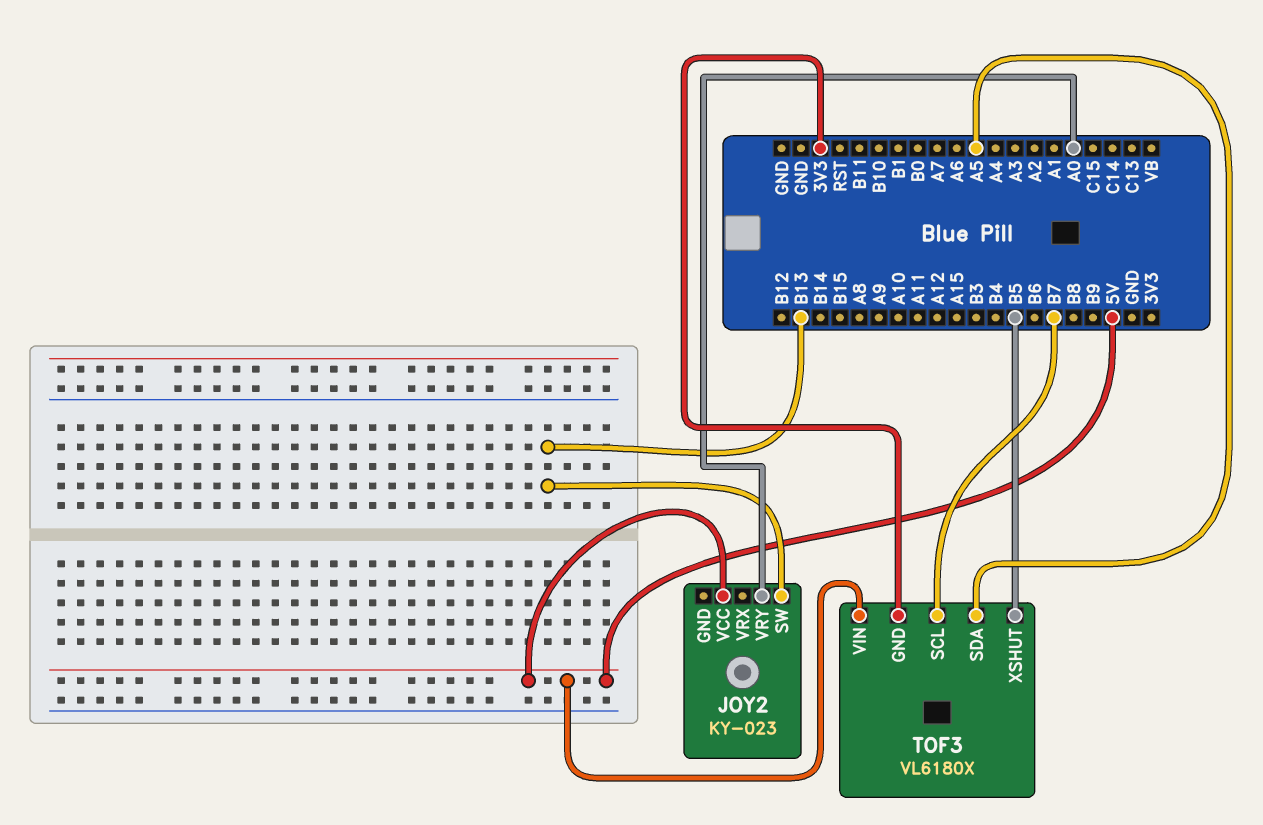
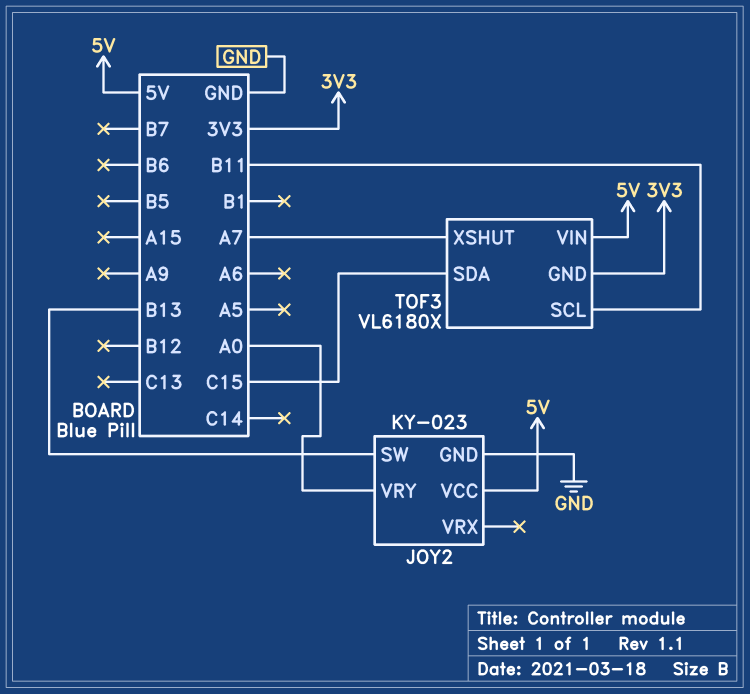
JOY2 pin GND: none -> GND
TOF3 pin SCL: B7 -> B11
TOF3 pin SDA: A5 -> C15
TOF3 pin XSHUT: B5 -> A7

